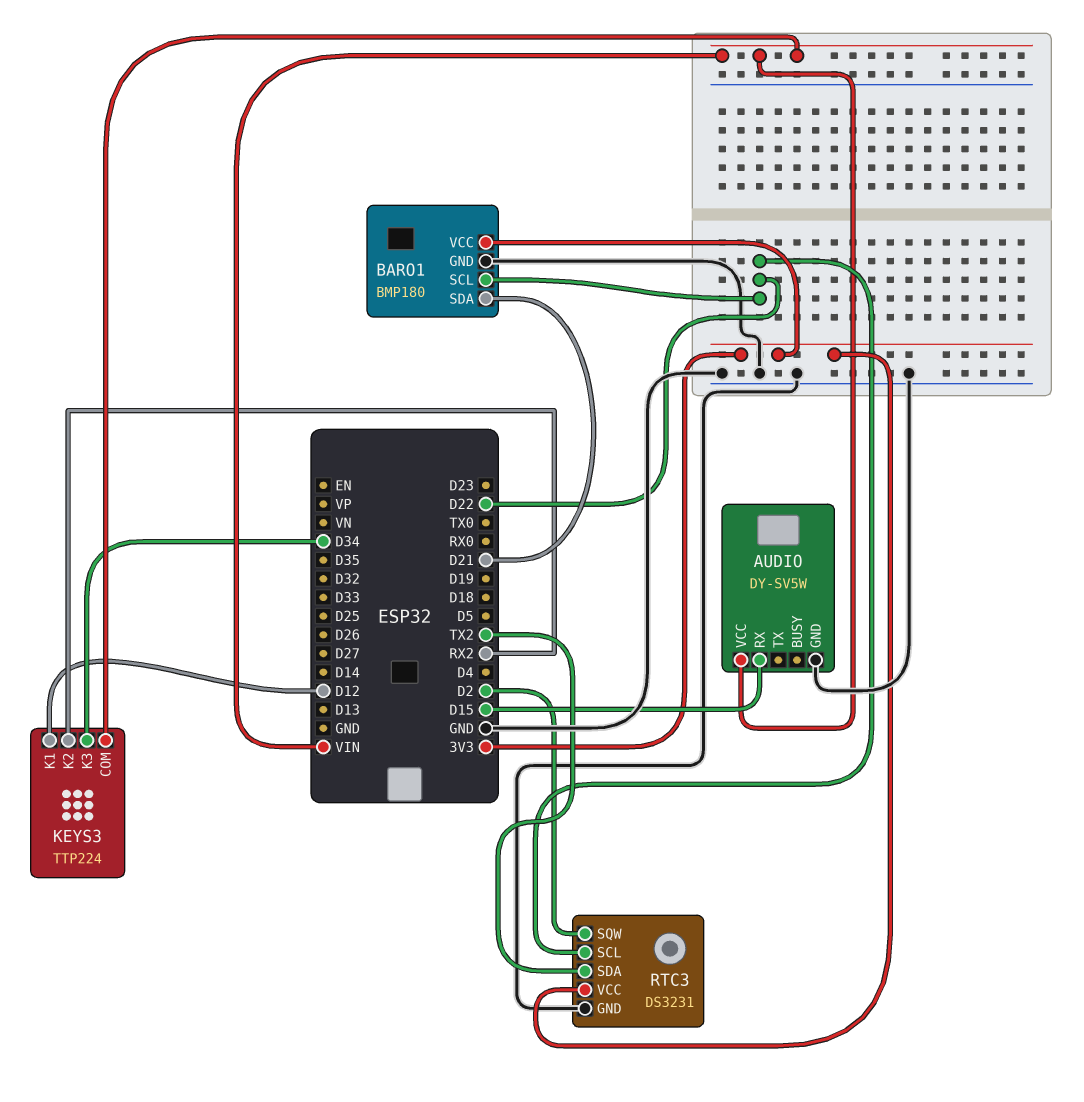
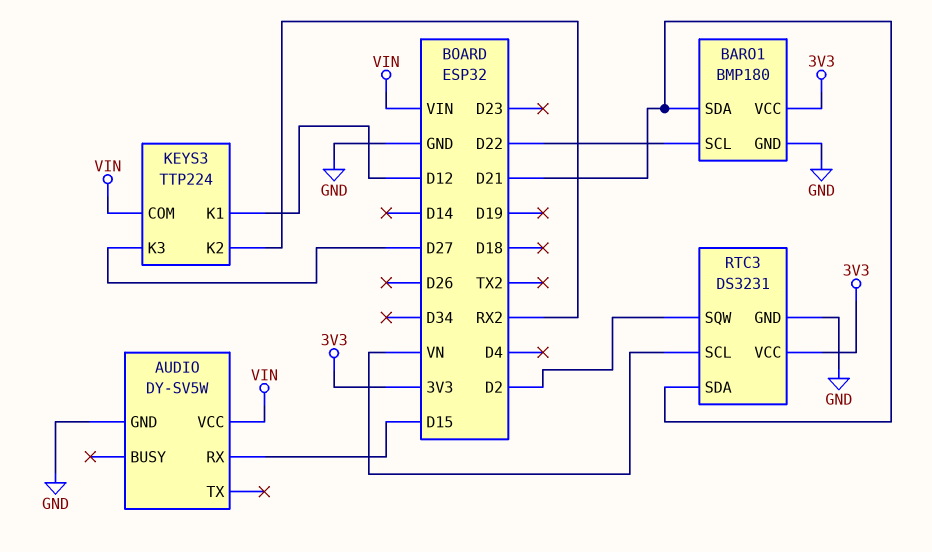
KEYS3 pin K3: D34 -> D27
RTC3 pin SCL: D22 -> VN
RTC3 pin SDA: TX2 -> D21

